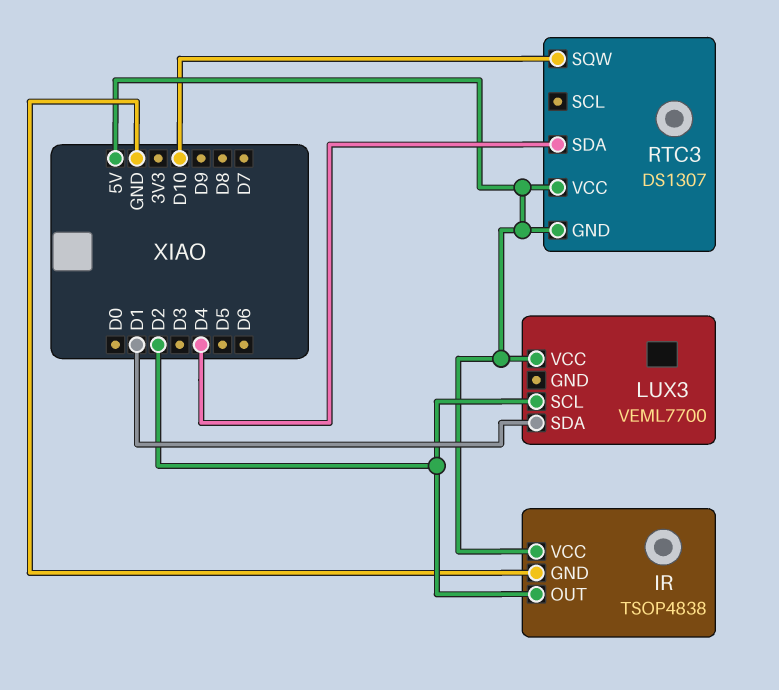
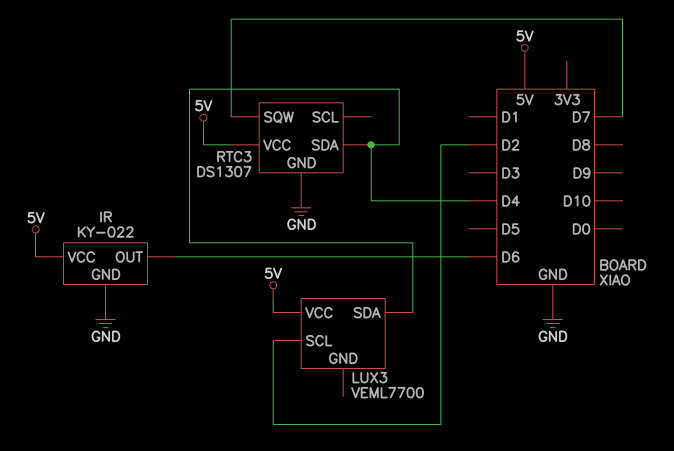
IR: TSOP4838 -> KY-022
IR pin OUT: D2 -> D6
LUX3 pin SDA: D1 -> D4
RTC3 pin GND: 5V -> GND
RTC3 pin SQW: D10 -> D7

